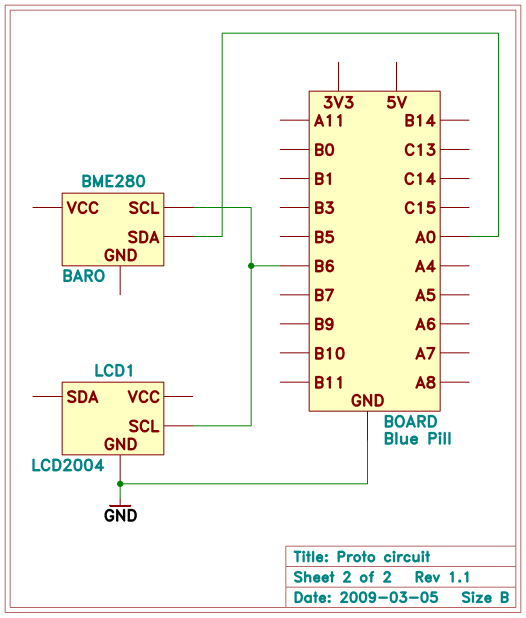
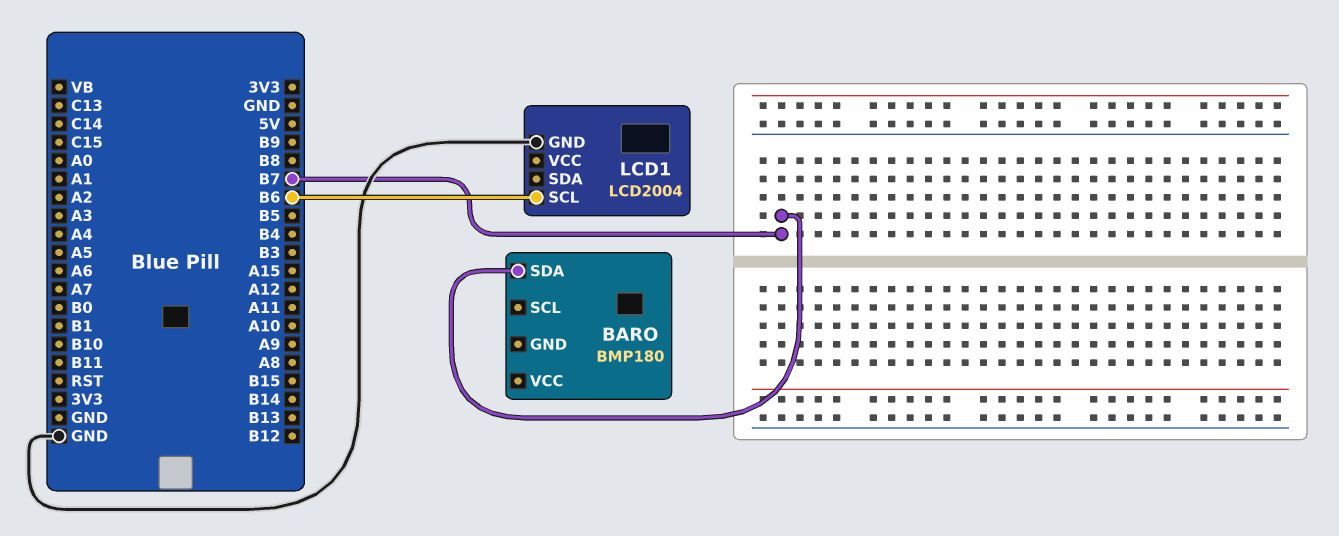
BARO: BME280 -> BMP180
BARO pin SCL: B6 -> none
BARO pin SDA: A0 -> B7

